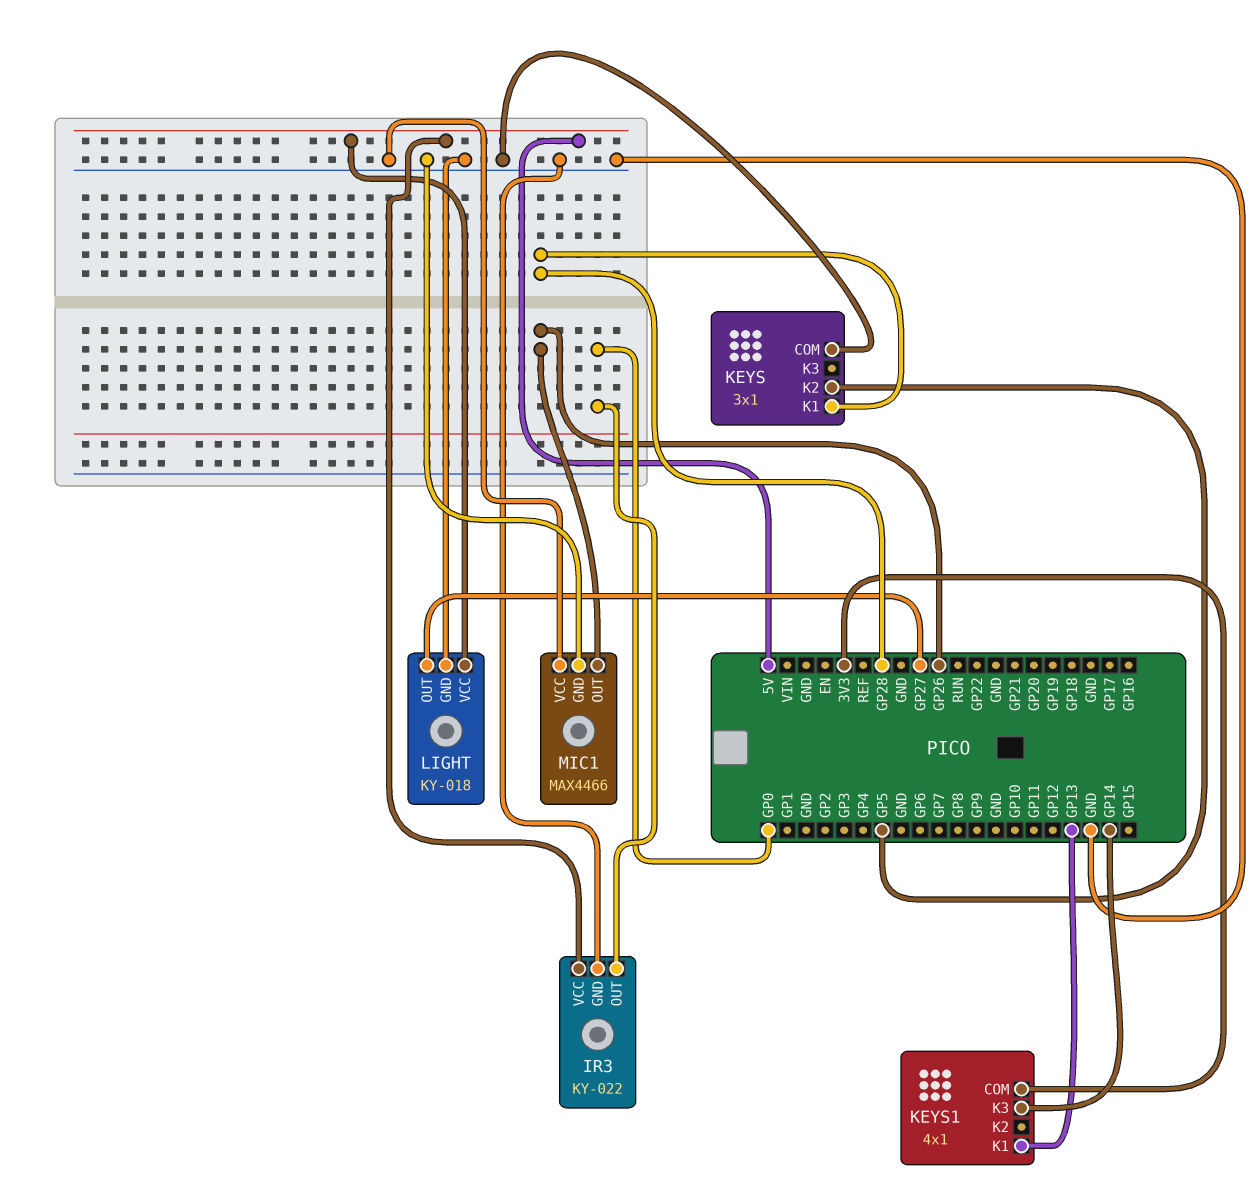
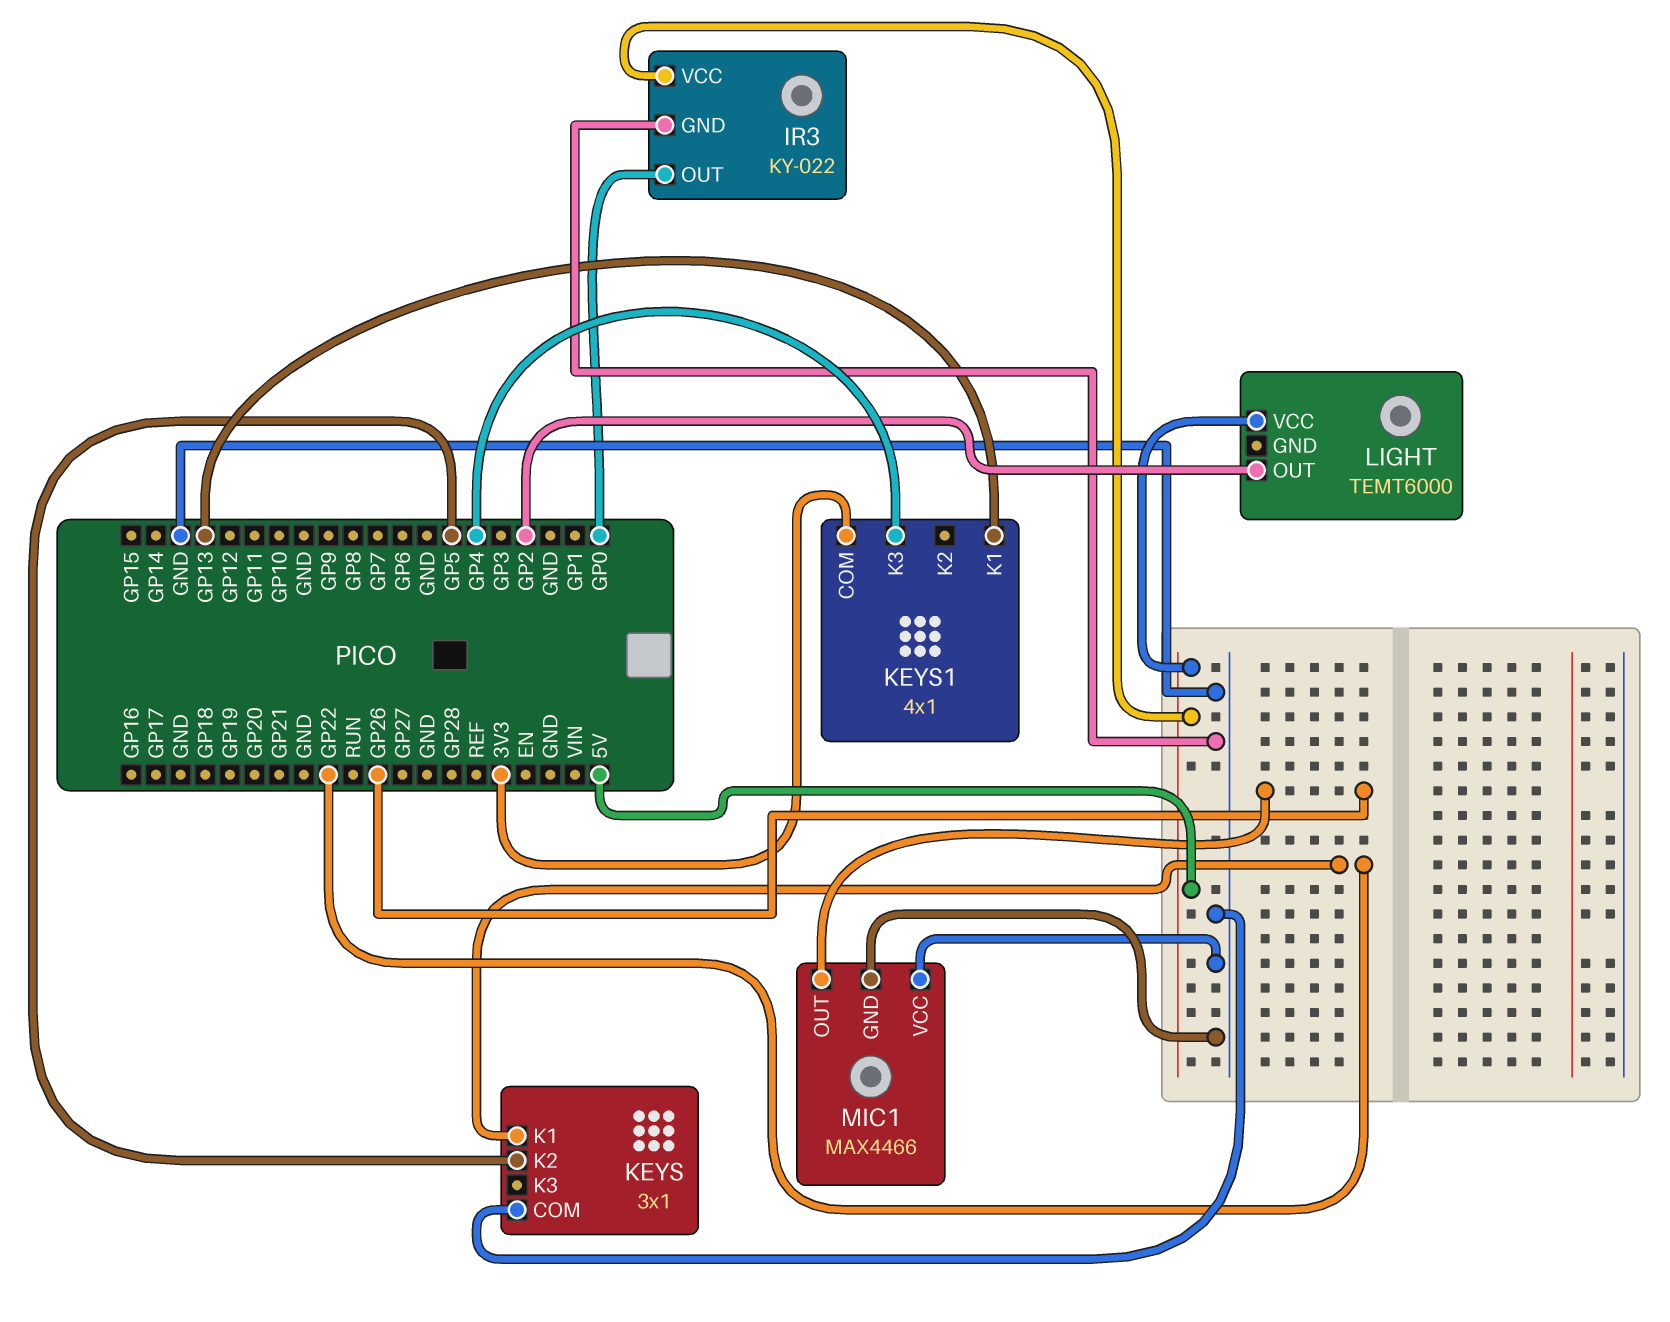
KEYS pin K1: GP28 -> GP22
KEYS1 pin K3: GP14 -> GP4
LIGHT: KY-018 -> TEMT6000
LIGHT pin GND: GND -> none
LIGHT pin OUT: GP27 -> GP2

